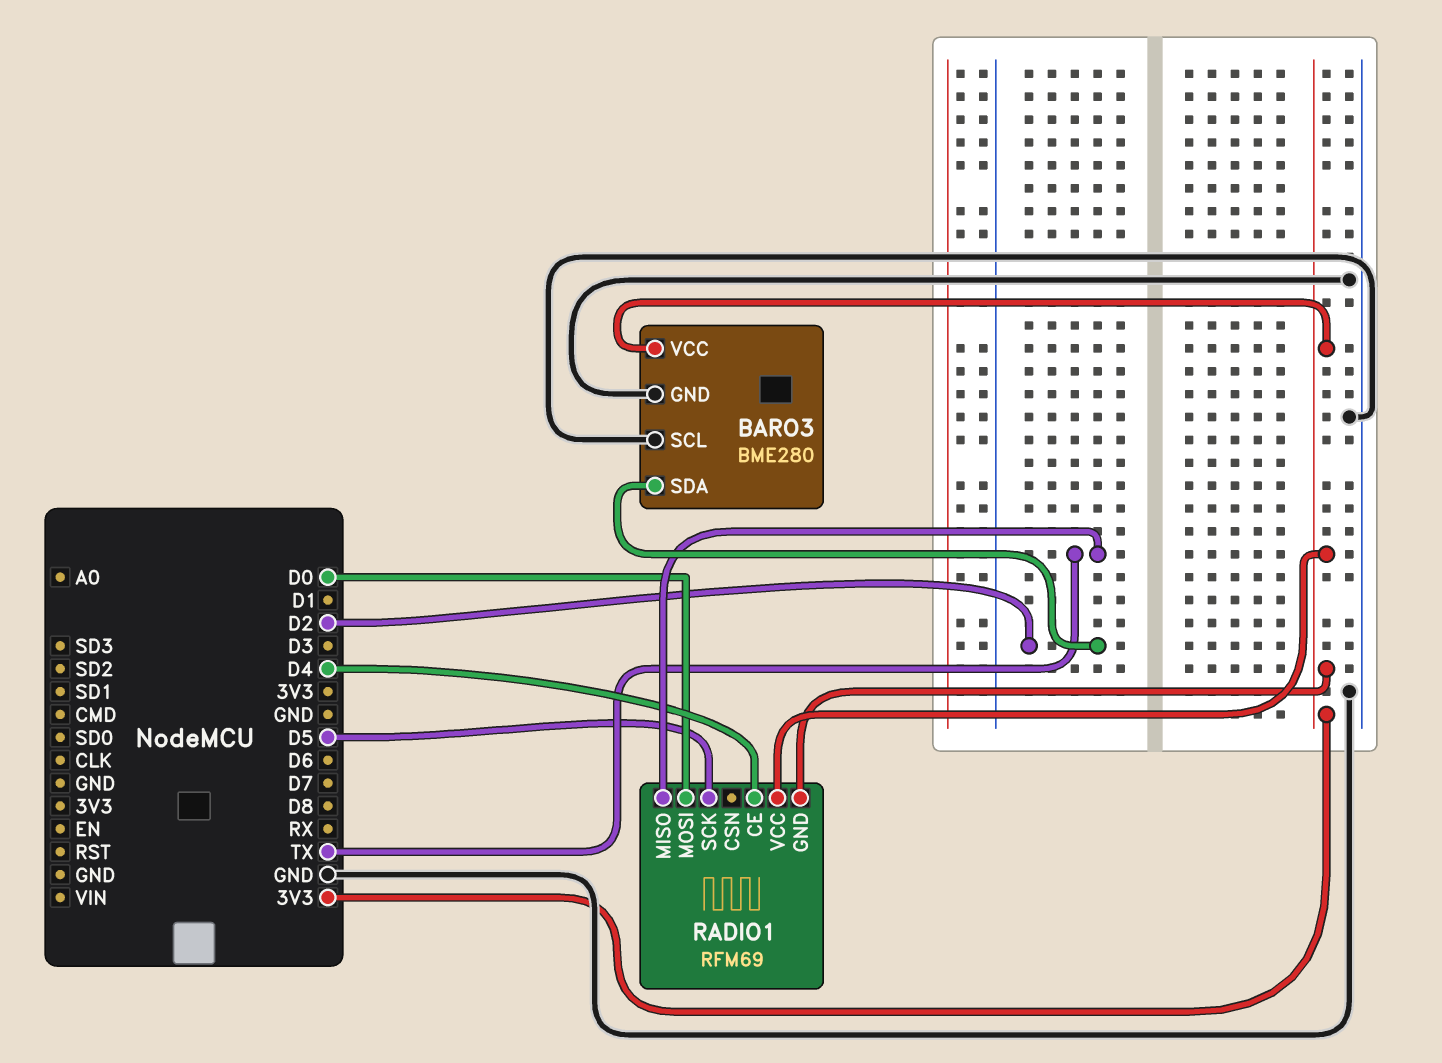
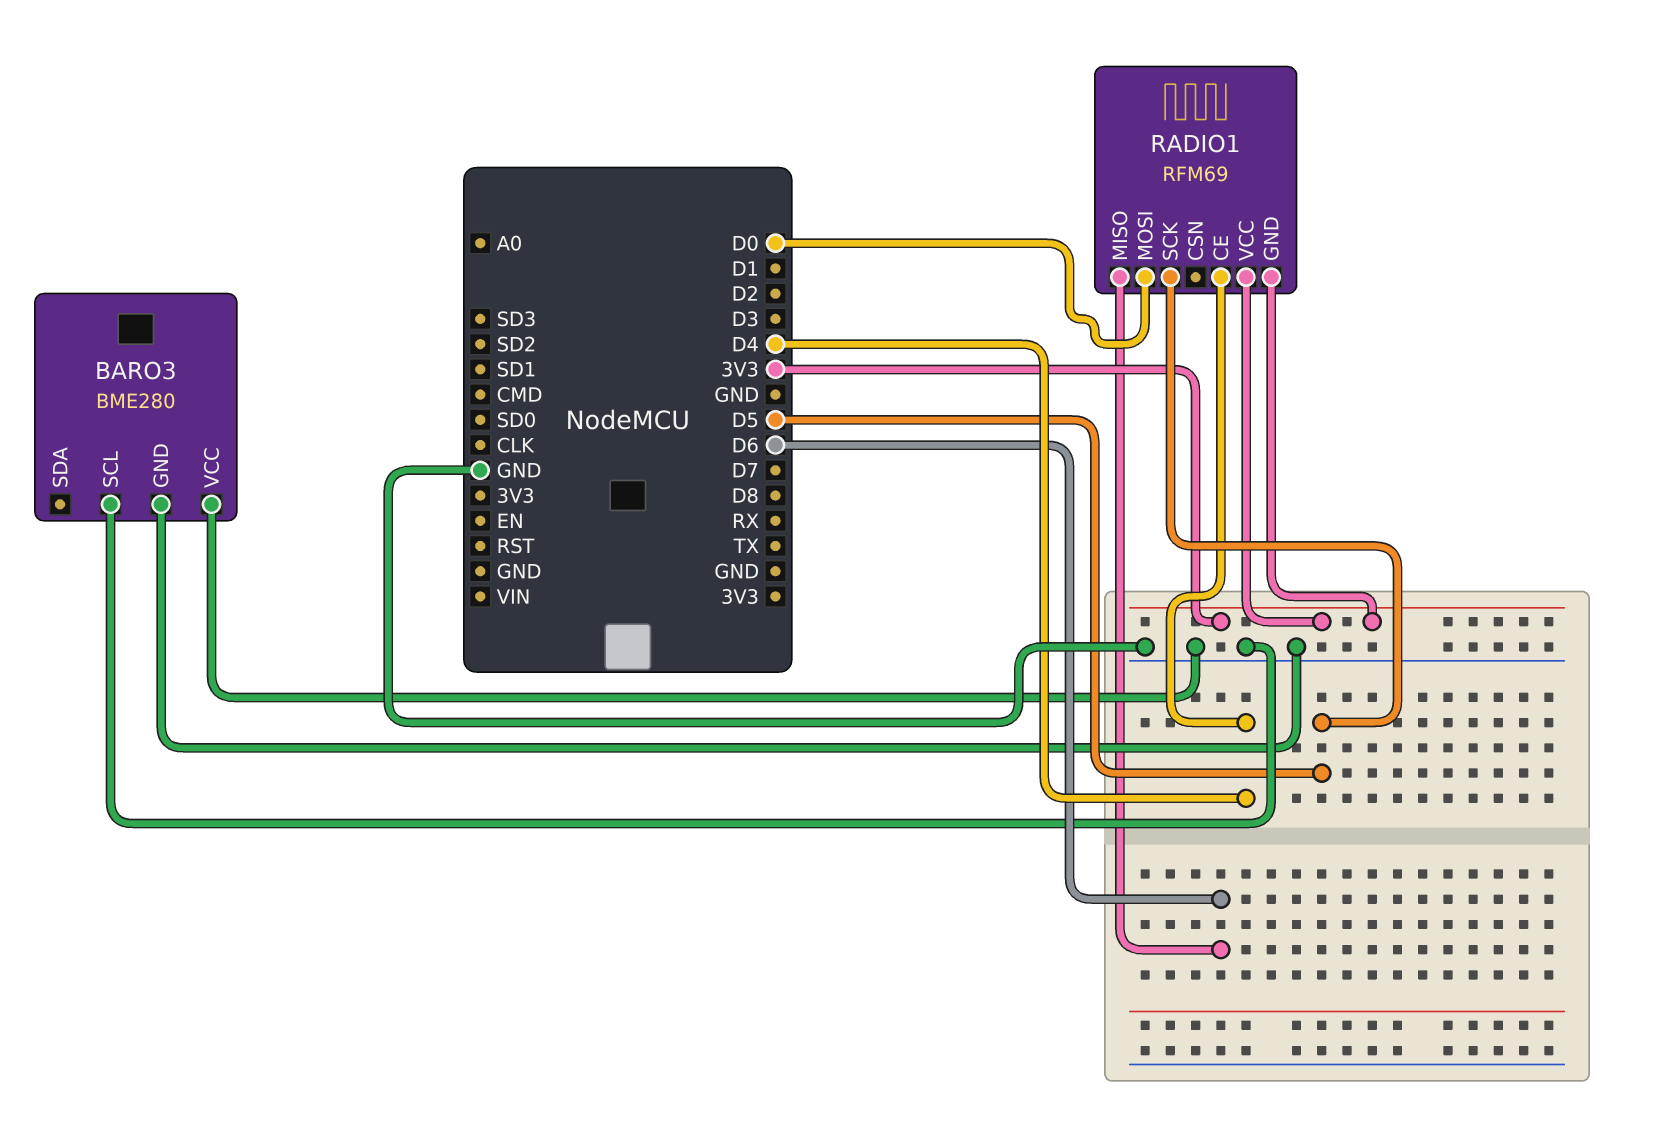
BARO3 pin SDA: D2 -> none
BARO3 pin VCC: 3V3 -> GND
RADIO1 pin MISO: TX -> D6

